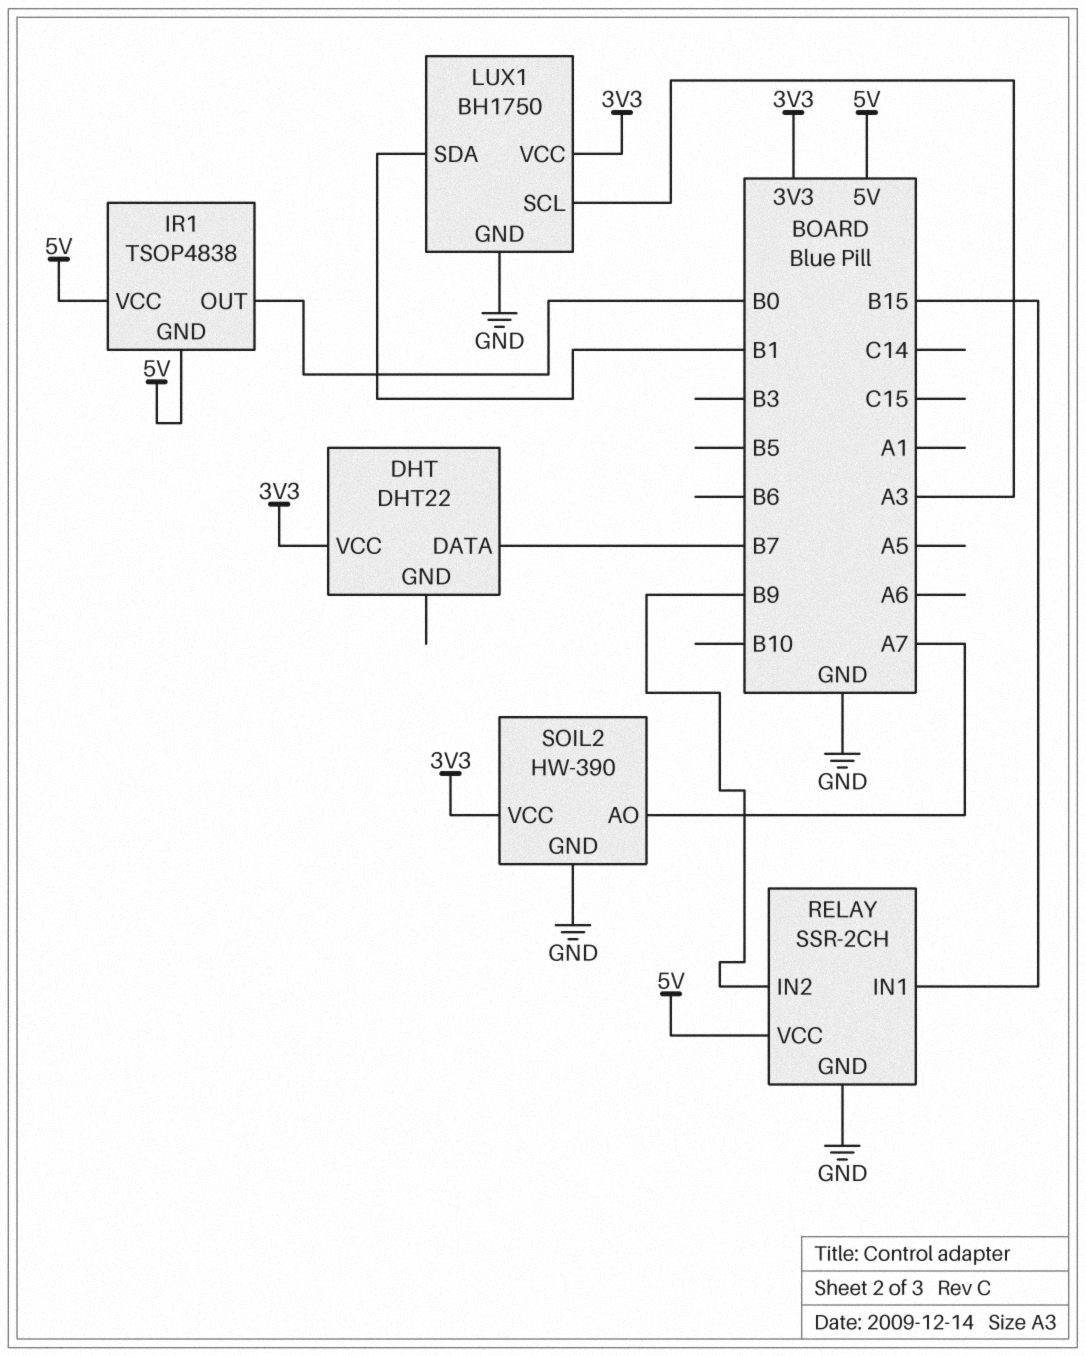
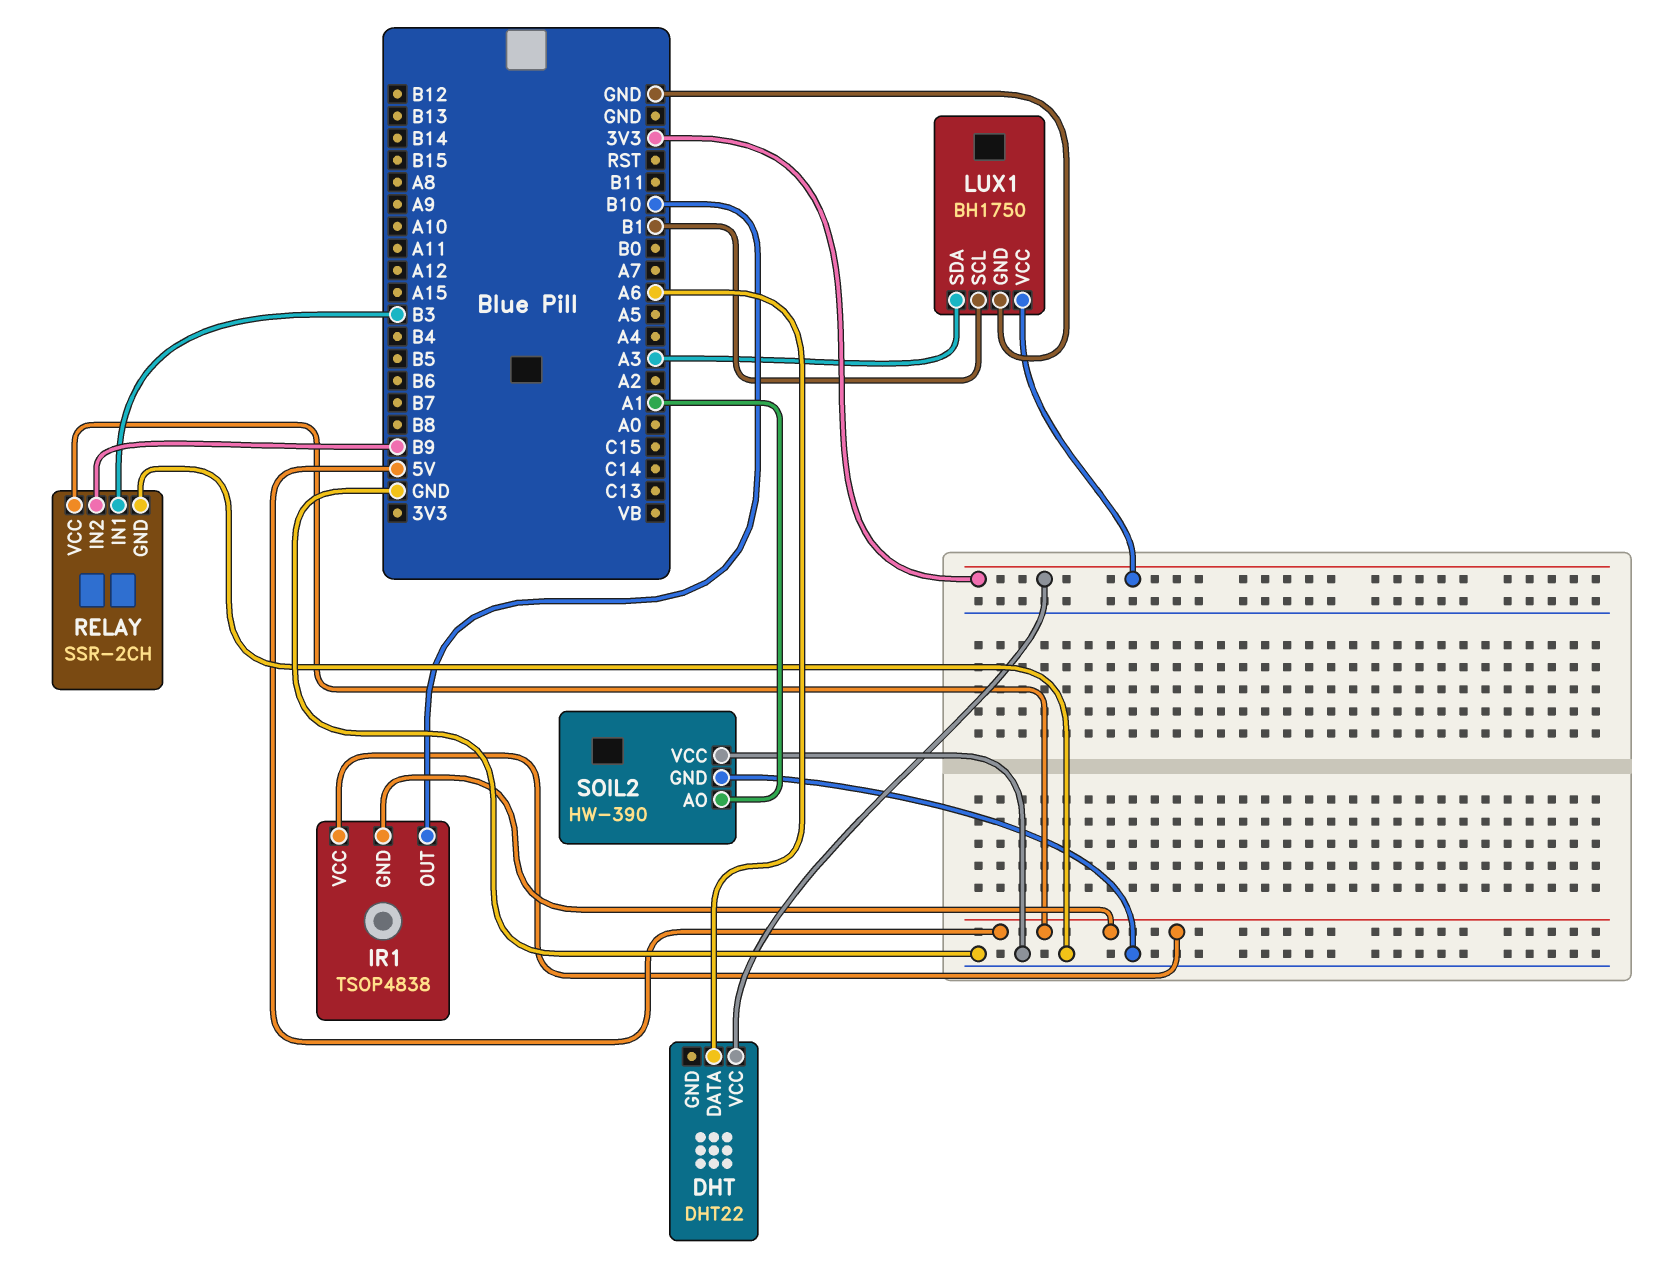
DHT pin DATA: B7 -> A6
IR1 pin OUT: B0 -> B10
LUX1 pin SCL: A3 -> B1
LUX1 pin SDA: B1 -> A3
RELAY pin IN1: B15 -> B3
SOIL2 pin AO: A7 -> A1
SOIL2 pin VCC: 3V3 -> GND

